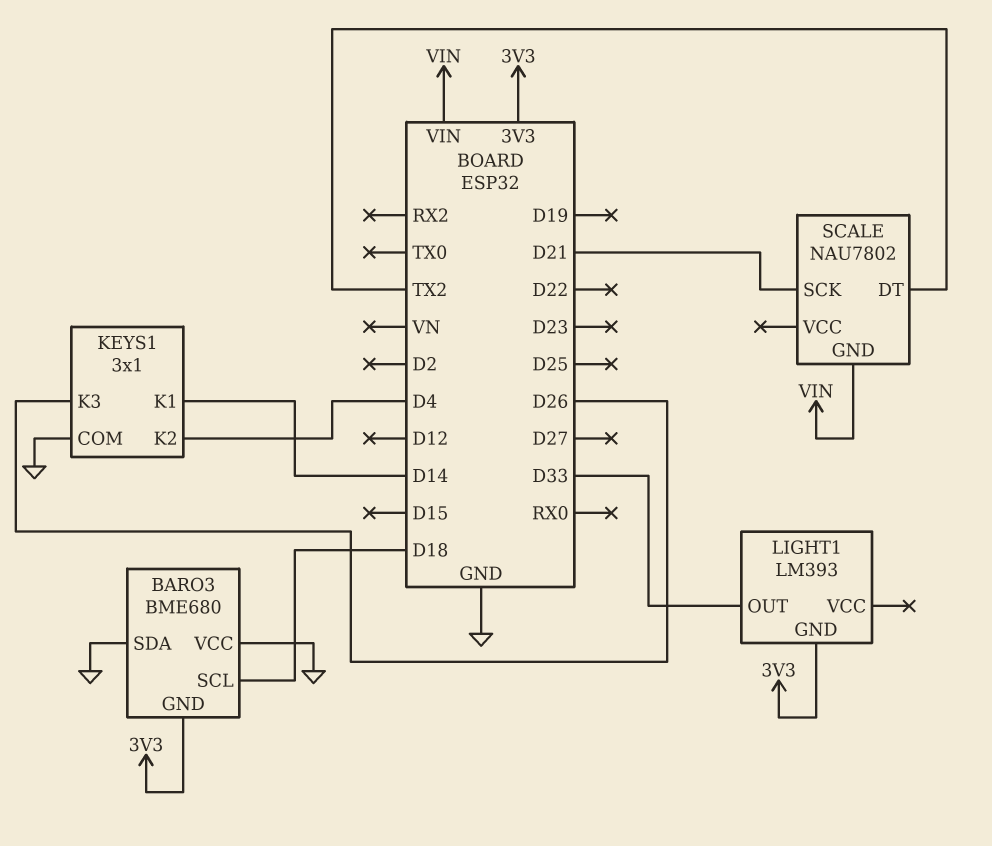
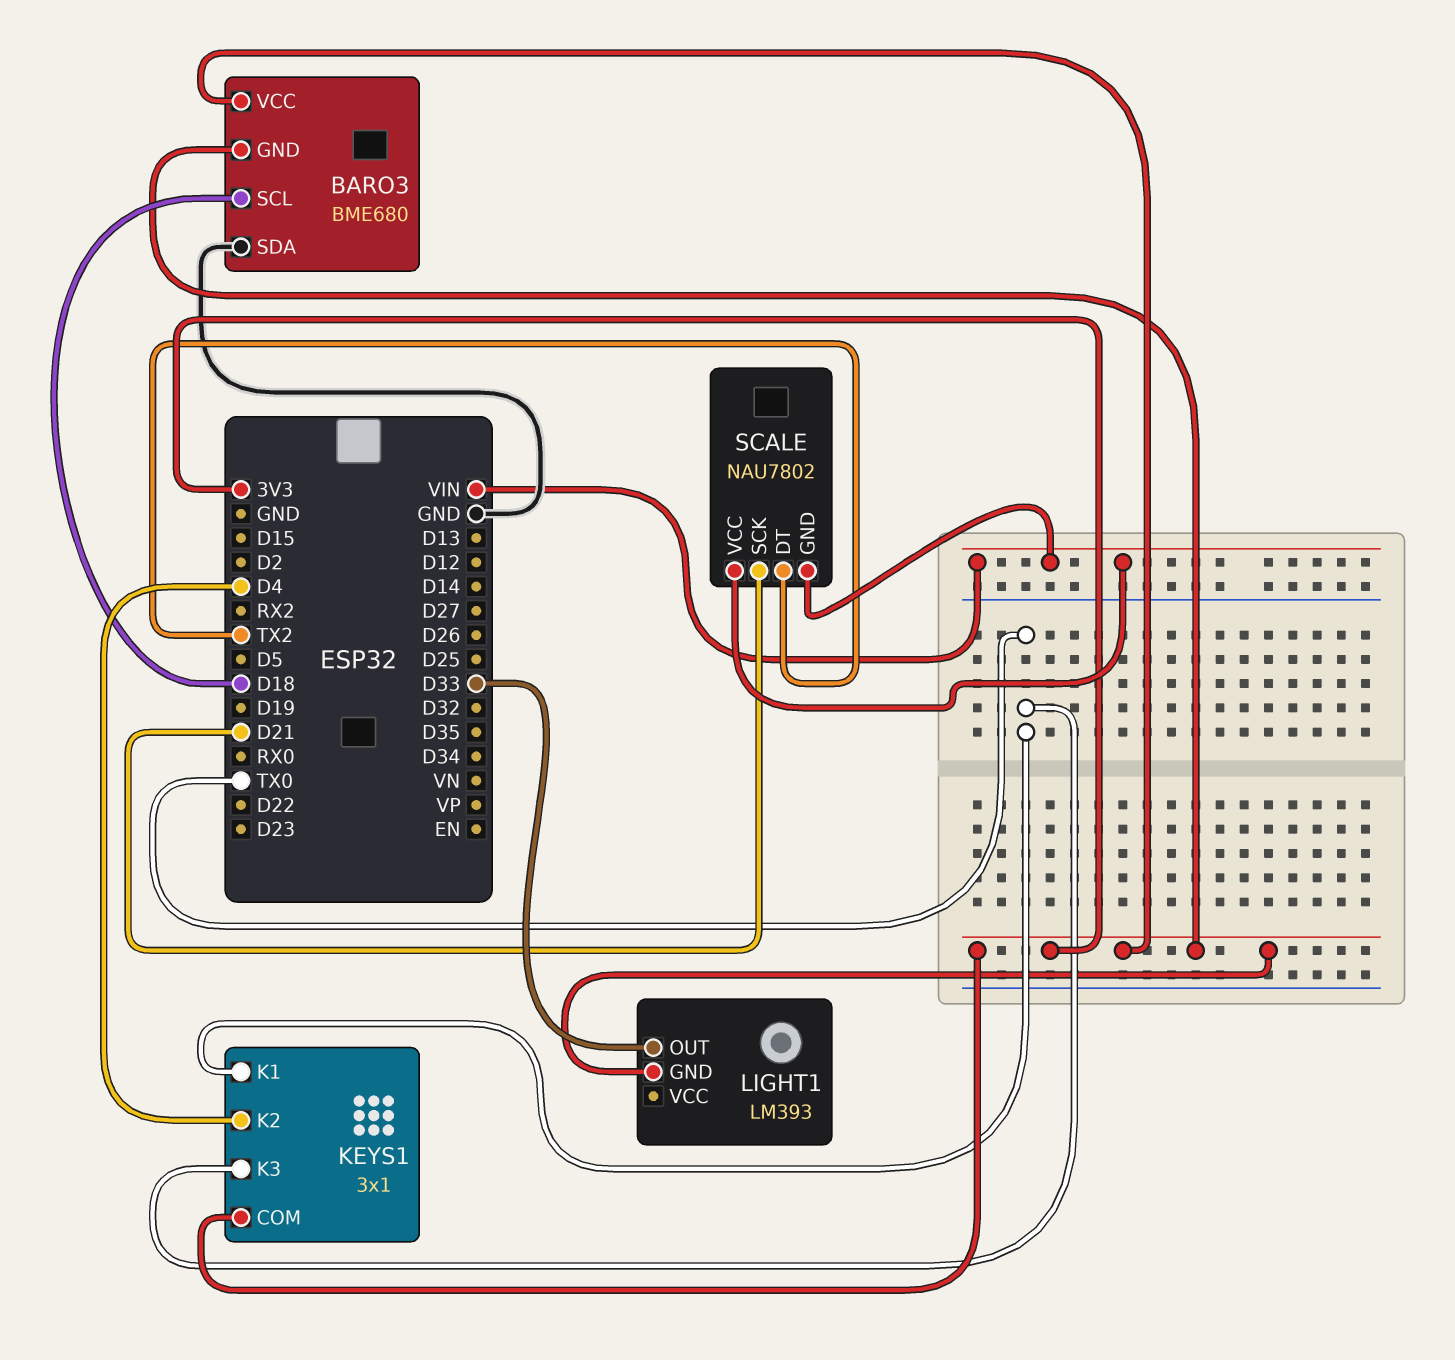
BARO3 pin VCC: GND -> 3V3
KEYS1 pin COM: GND -> 3V3
KEYS1 pin K1: D14 -> TX0
KEYS1 pin K3: D26 -> TX0
SCALE pin VCC: none -> VIN

